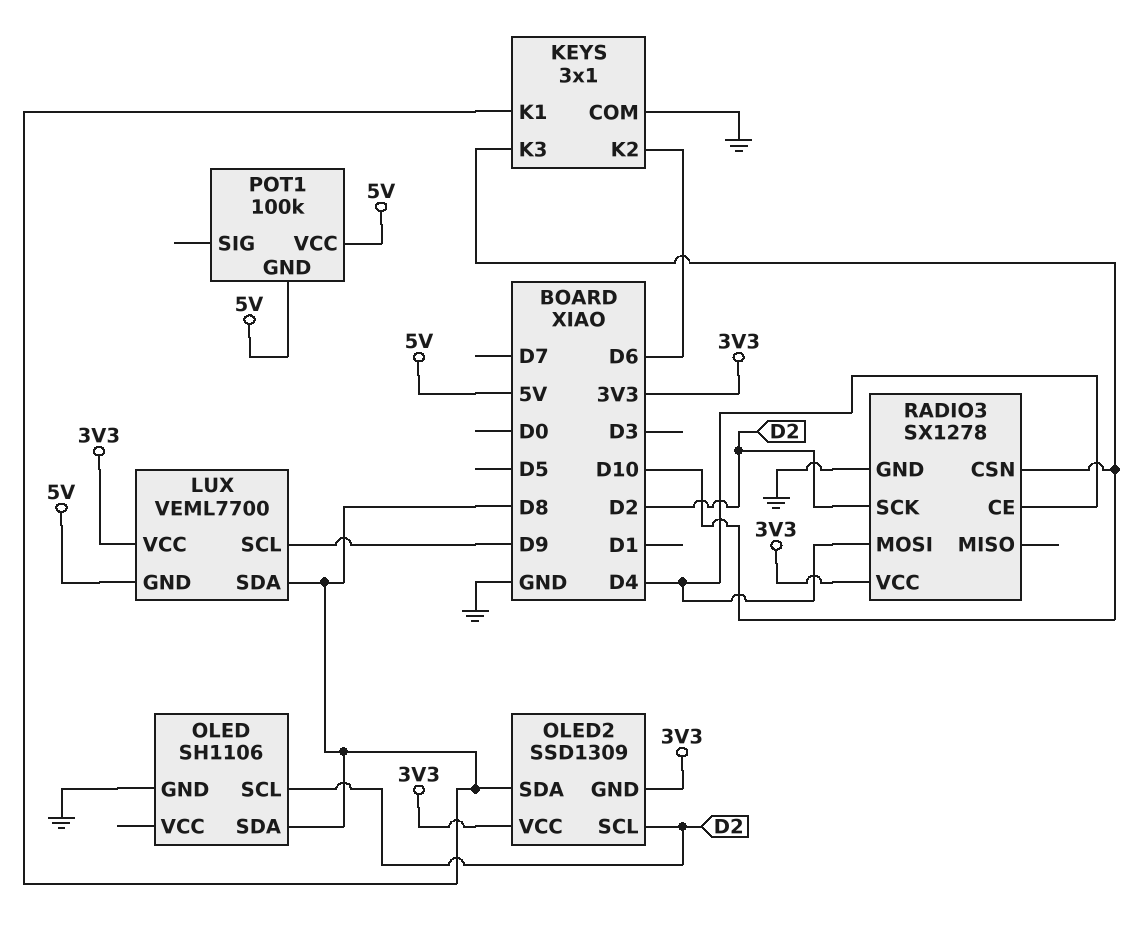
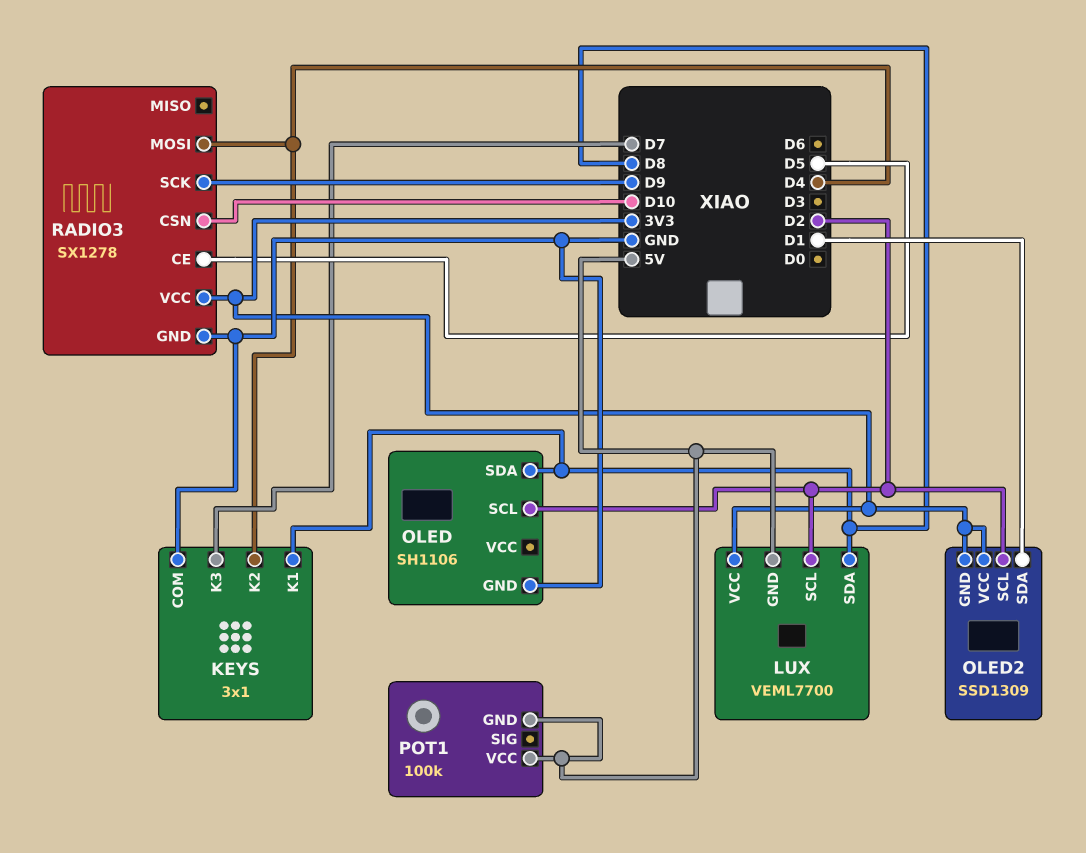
KEYS pin K2: D6 -> D4
KEYS pin K3: D10 -> D7
LUX pin SCL: D9 -> D2
OLED2 pin SDA: D8 -> D1
RADIO3 pin CE: D4 -> D5
RADIO3 pin SCK: D2 -> D9

